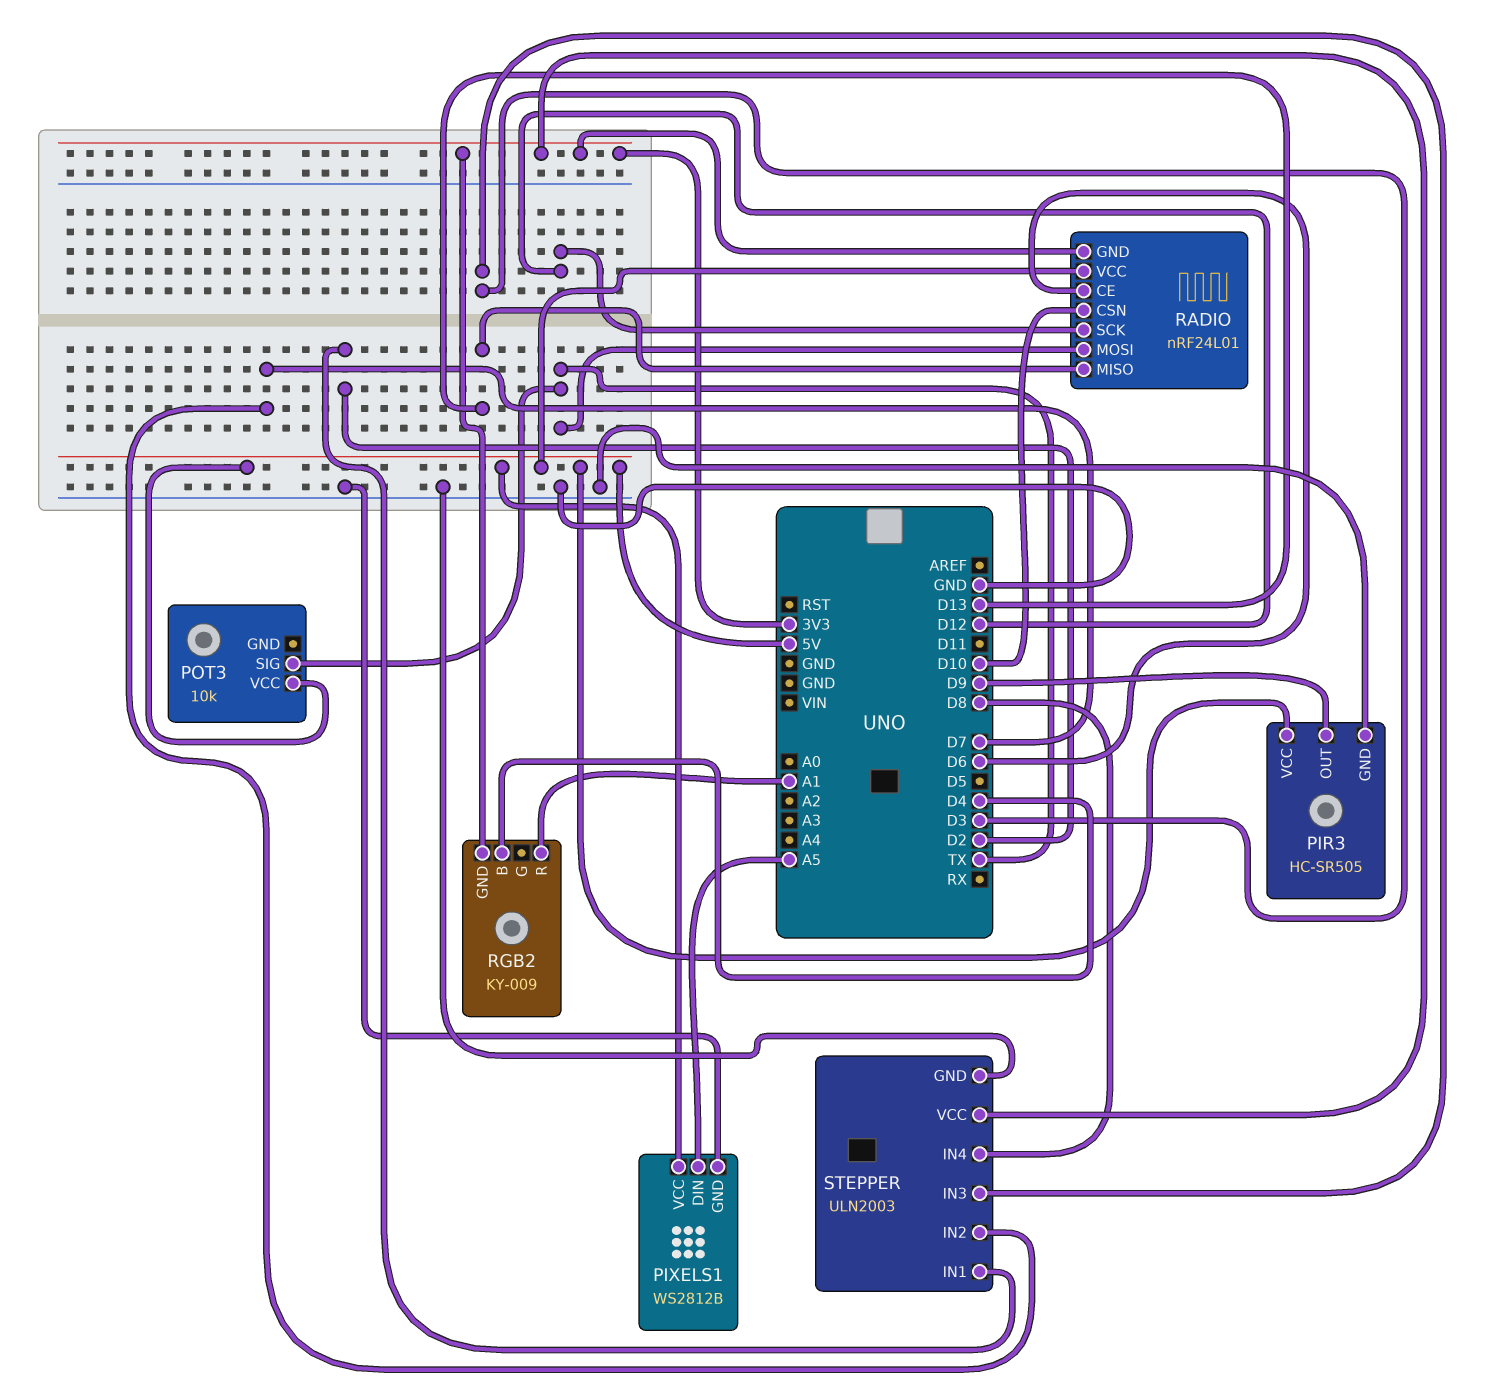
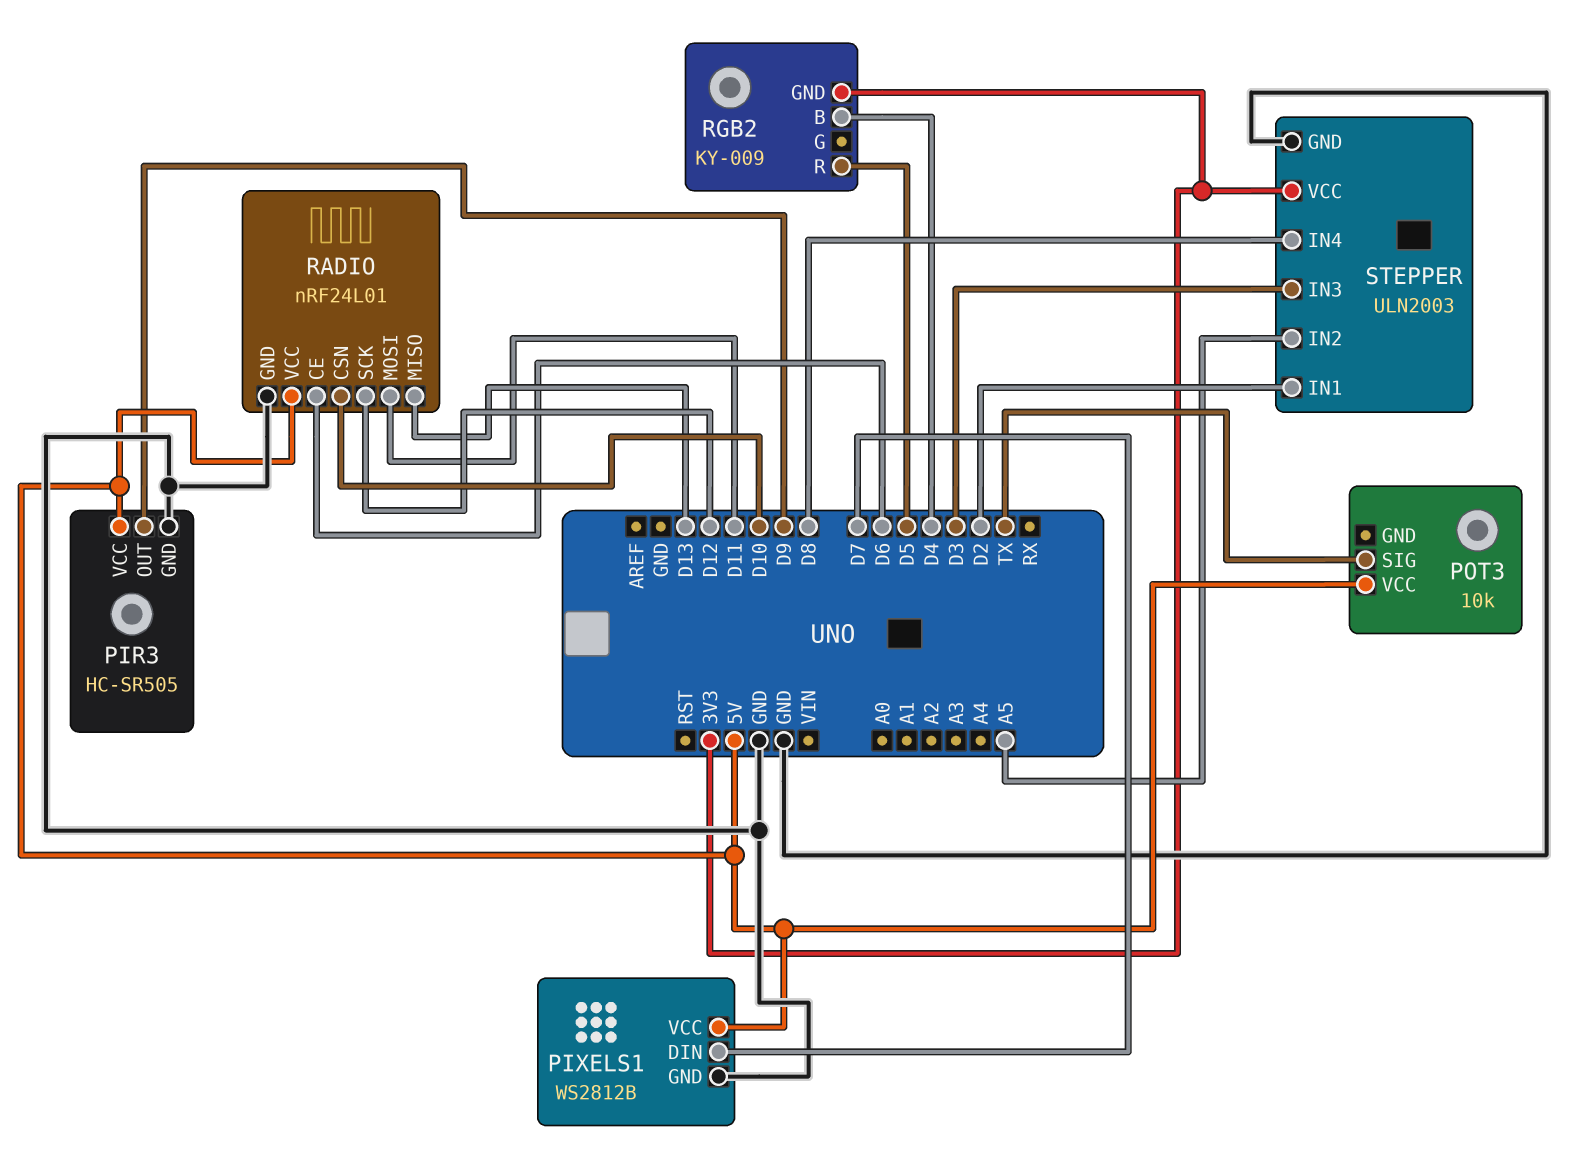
PIXELS1 pin DIN: A5 -> D7
RADIO pin GND: 3V3 -> GND
RADIO pin MOSI: TX -> D11
RGB2 pin R: A1 -> D5
STEPPER pin IN2: D7 -> A5

